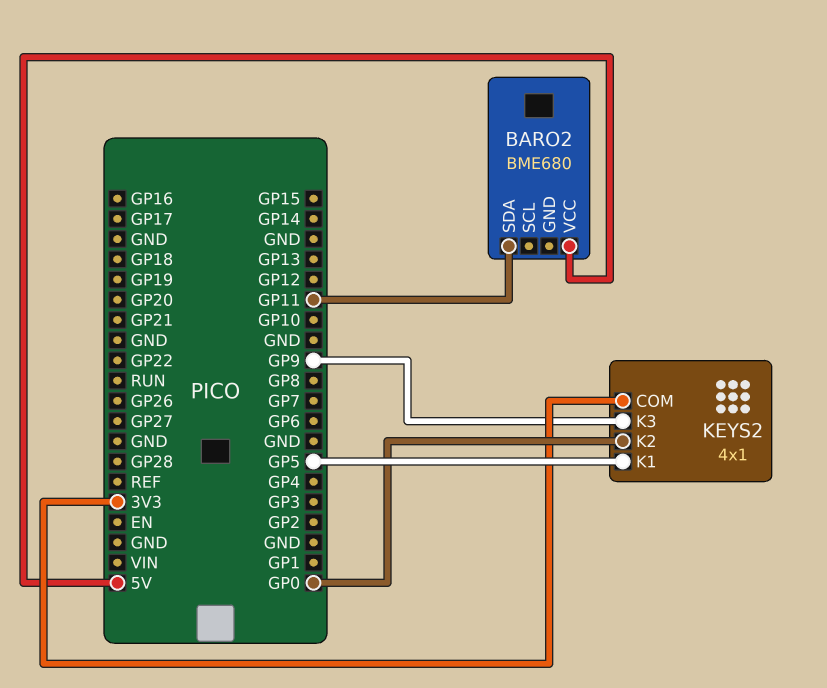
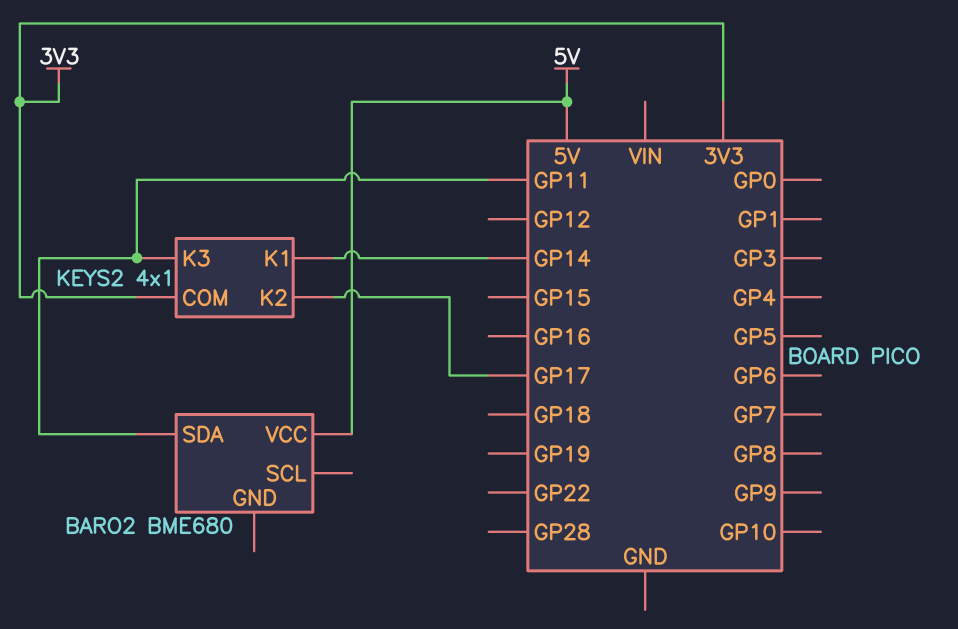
KEYS2 pin K1: GP5 -> GP14
KEYS2 pin K2: GP0 -> GP17
KEYS2 pin K3: GP9 -> GP11

